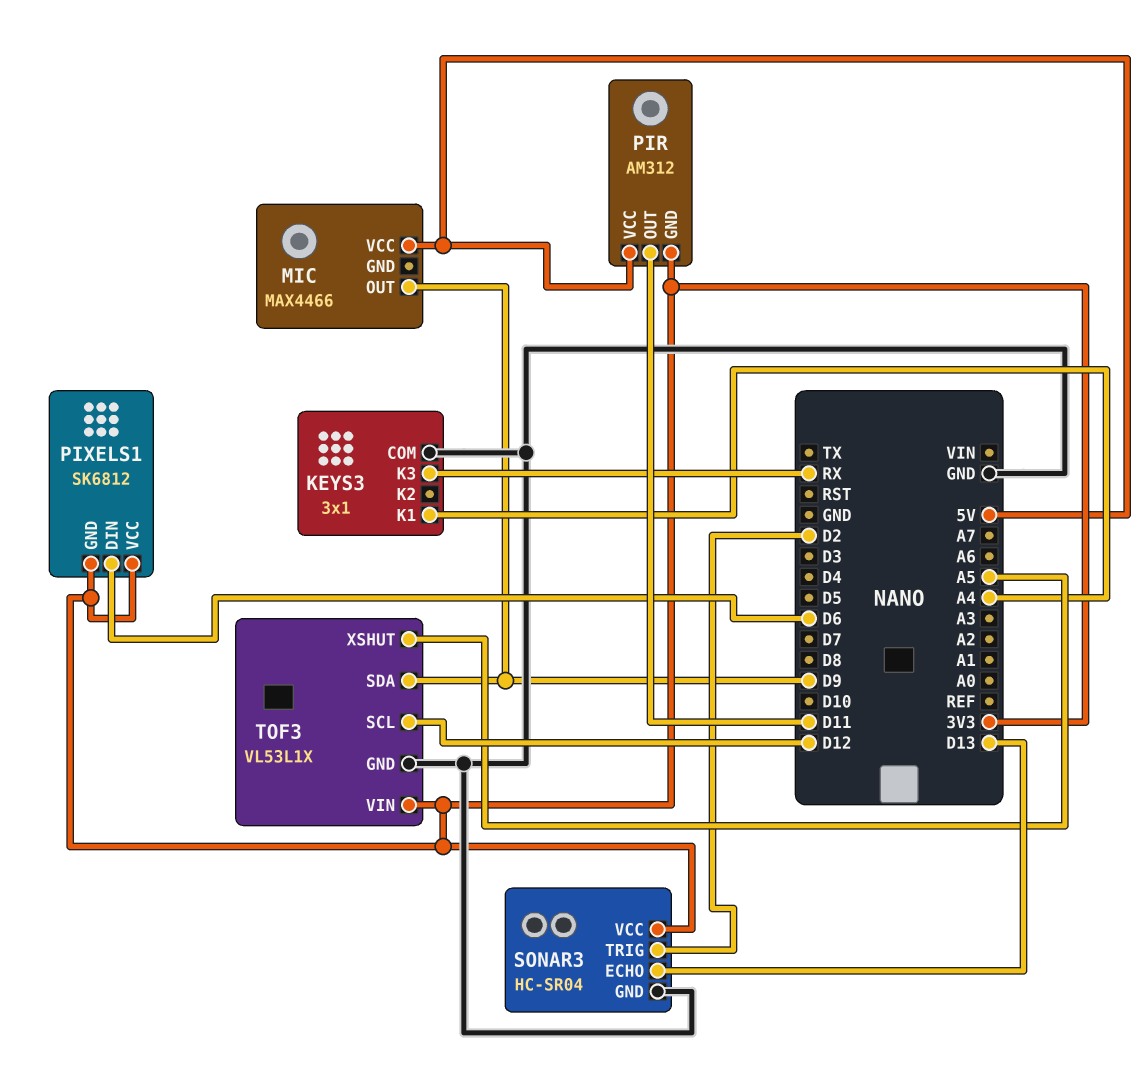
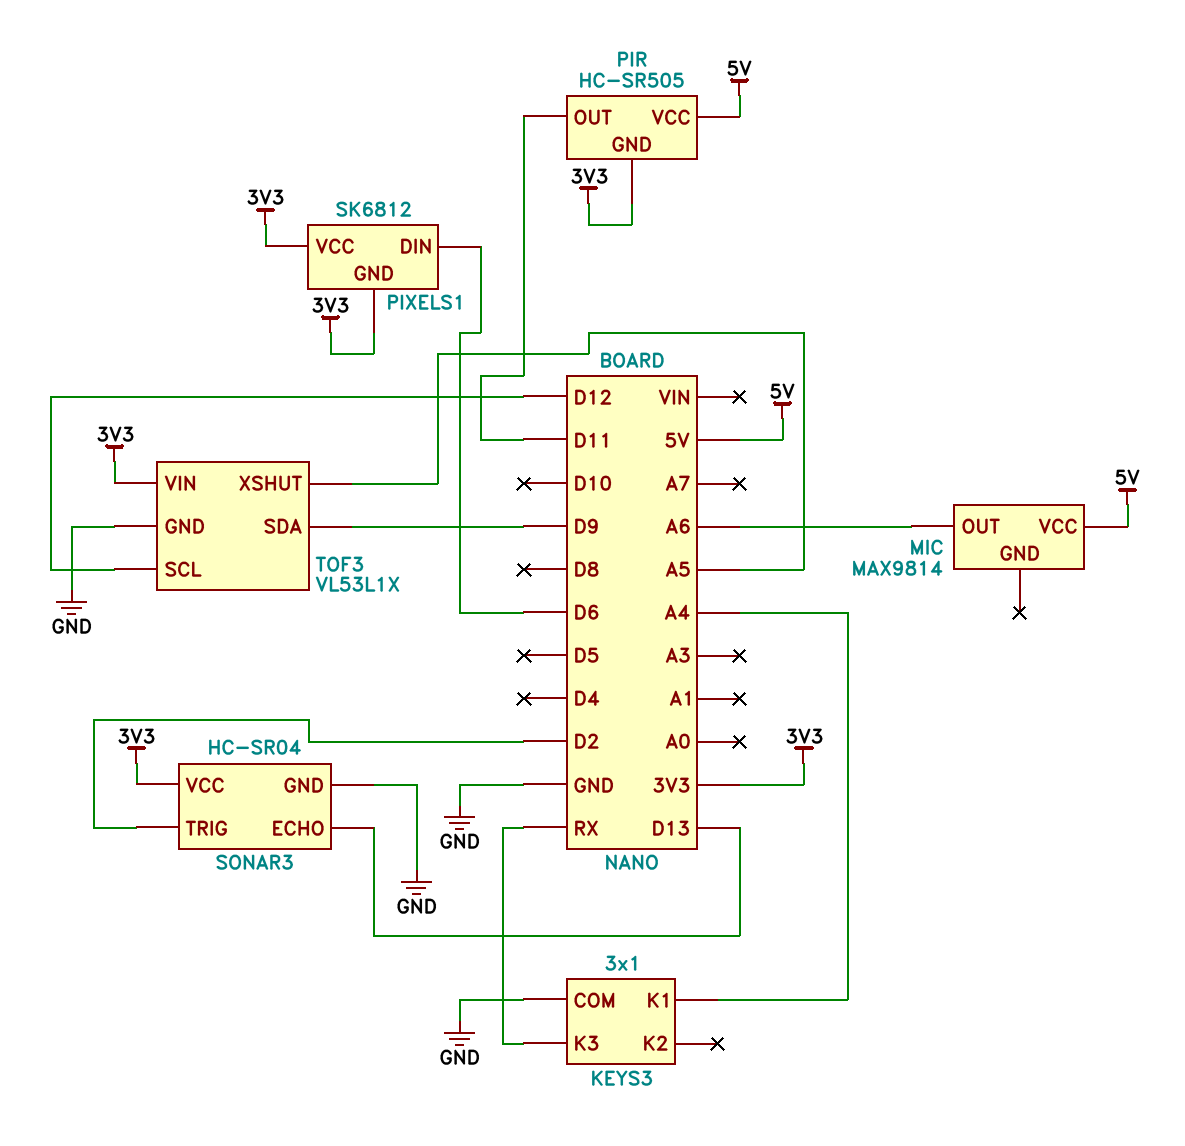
MIC: MAX4466 -> MAX9814
MIC pin OUT: D9 -> A6
PIR: AM312 -> HC-SR505

